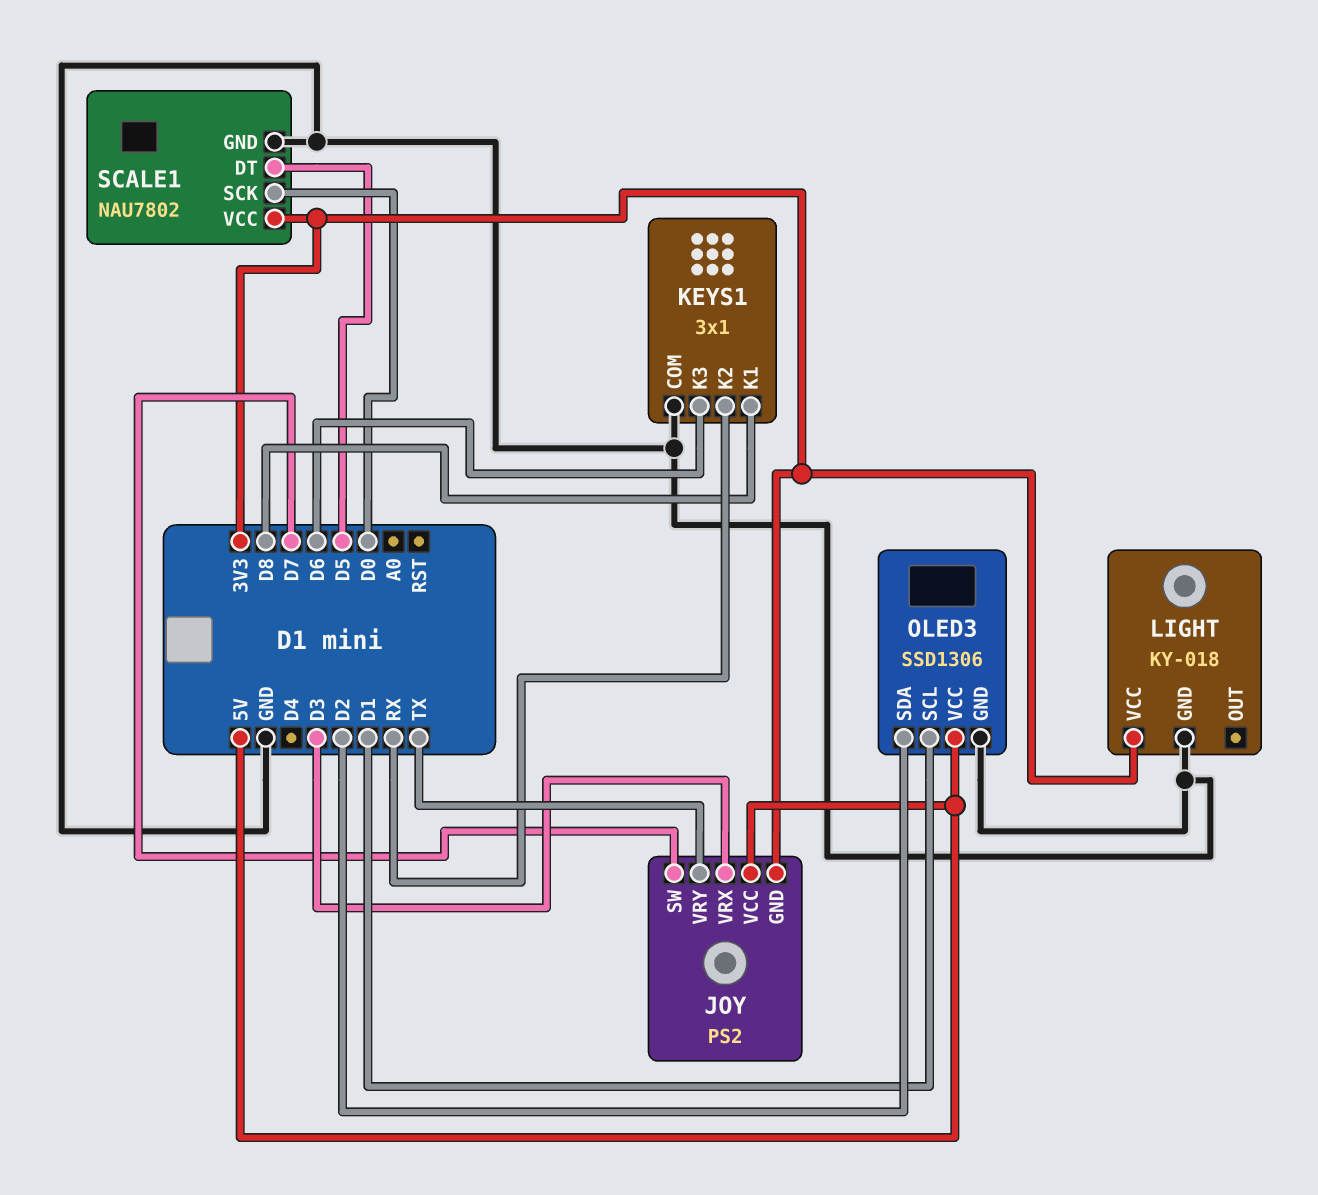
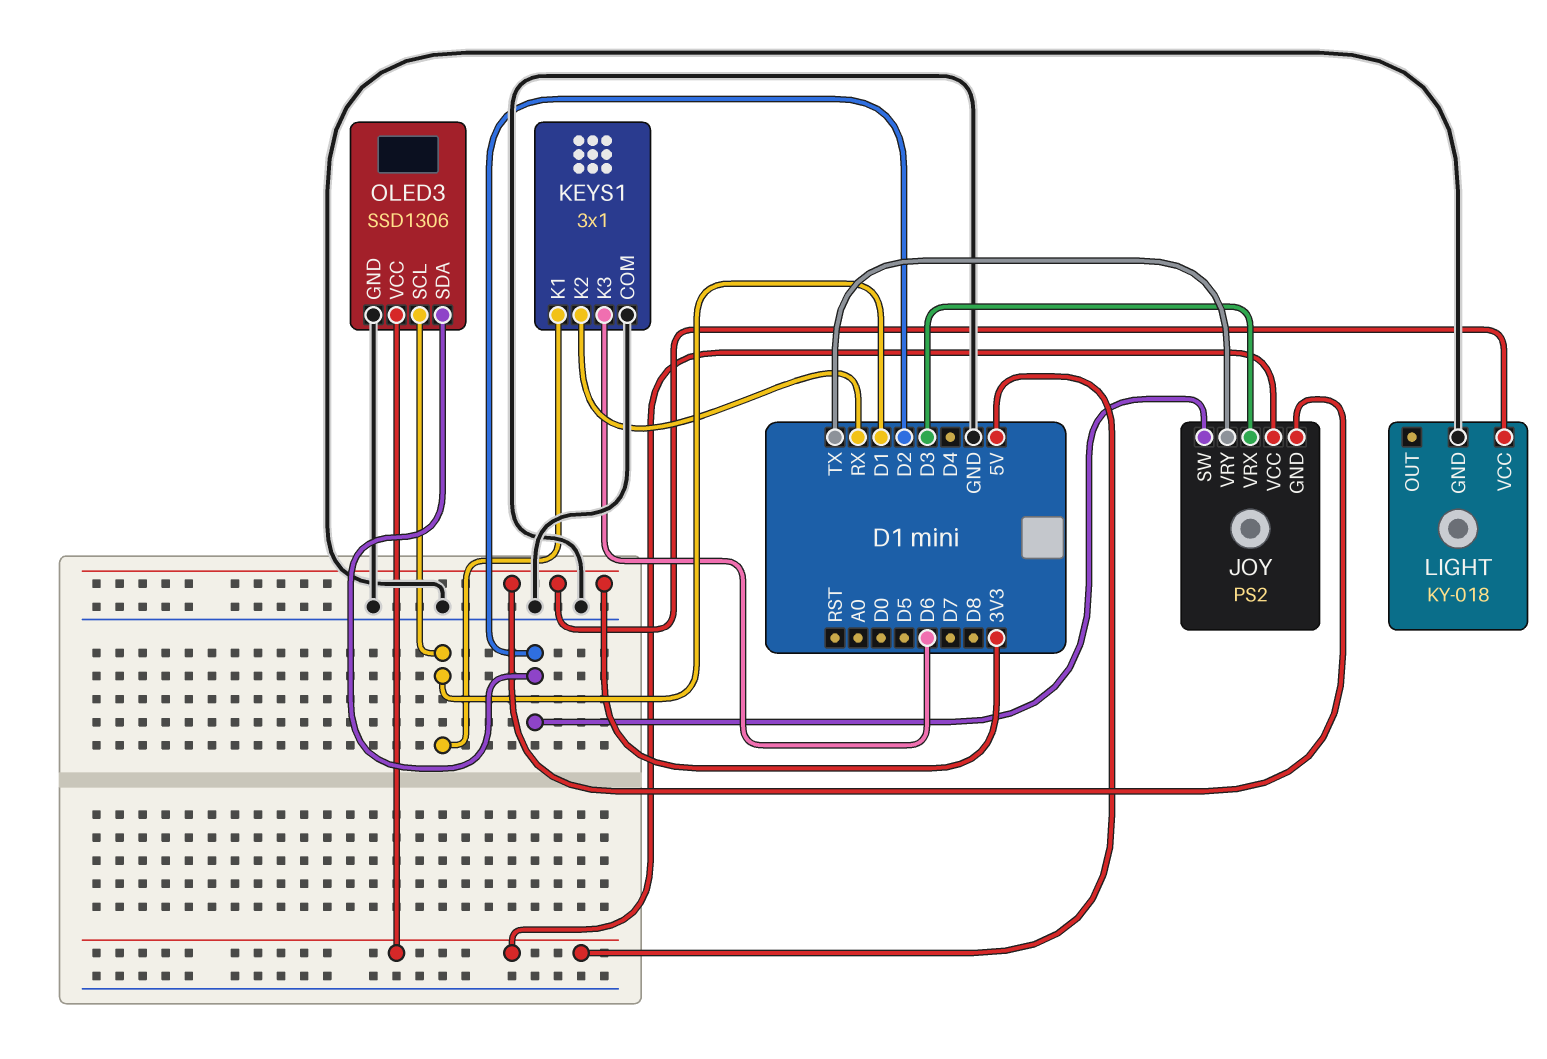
JOY pin SW: D7 -> D2
KEYS1 pin K1: D8 -> D1
SCALE1: NAU7802 -> none
SCALE1 pin DT: D5 -> none
SCALE1 pin GND: GND -> none
SCALE1 pin SCK: D0 -> none
SCALE1 pin VCC: 3V3 -> none

